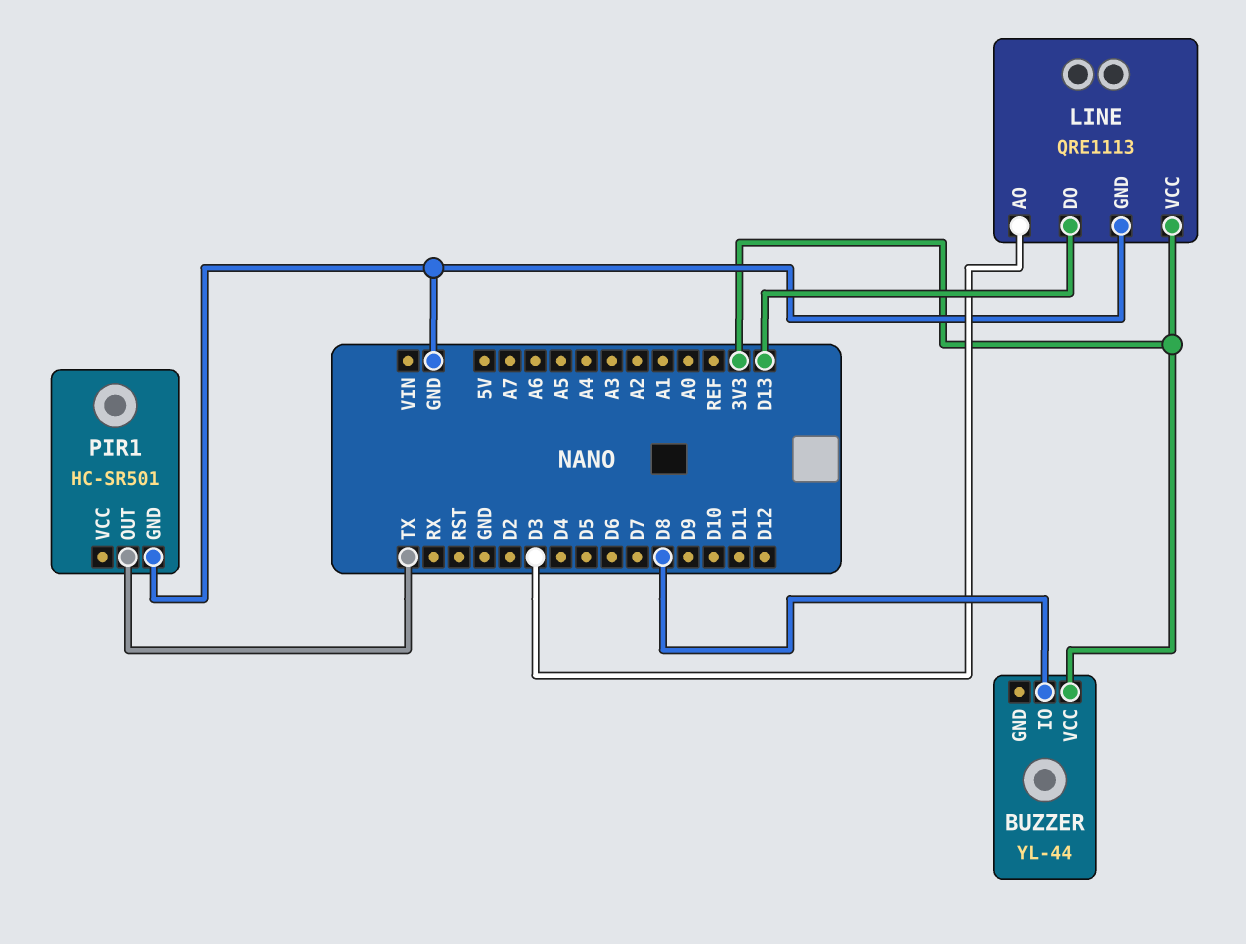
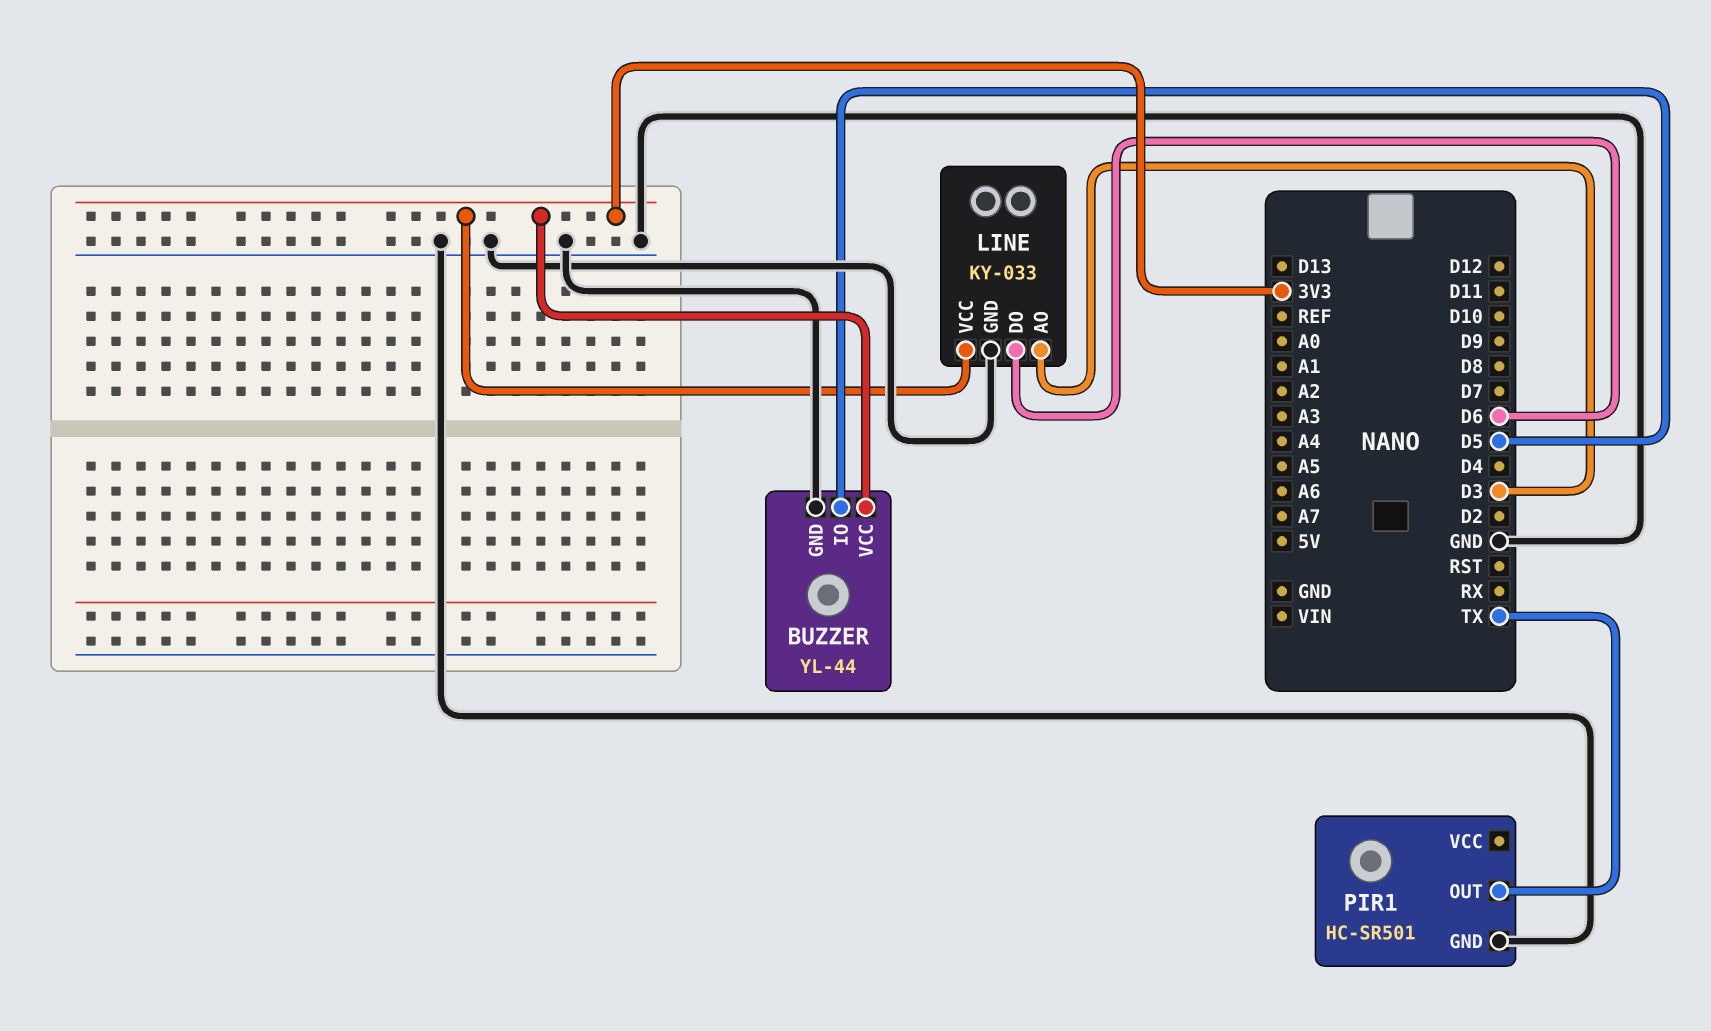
BUZZER pin GND: none -> GND
BUZZER pin IO: D8 -> D5
LINE: QRE1113 -> KY-033
LINE pin DO: D13 -> D6

